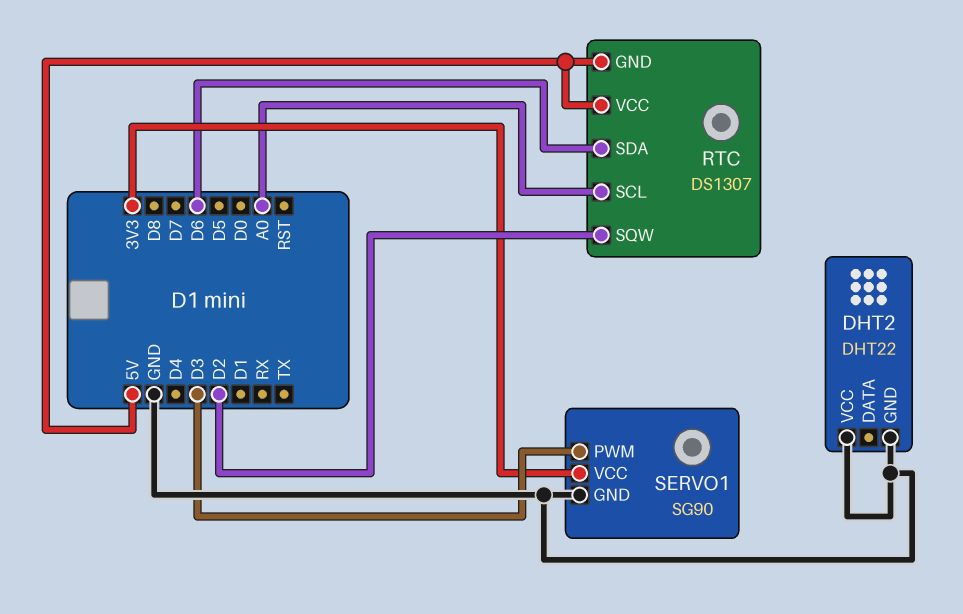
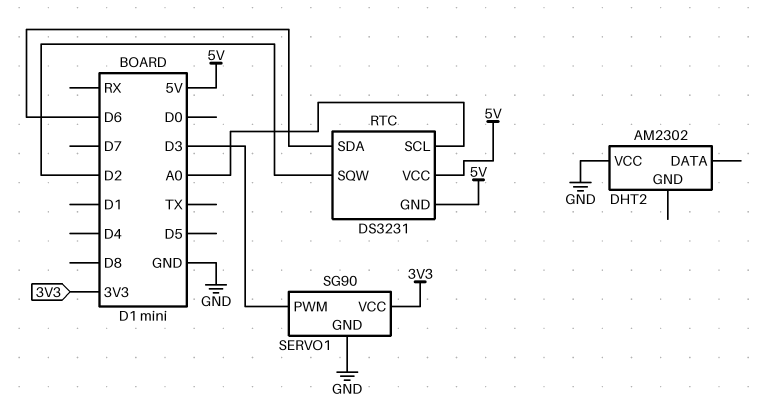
DHT2: DHT22 -> AM2302
DHT2 pin GND: GND -> none
RTC: DS1307 -> DS3231

